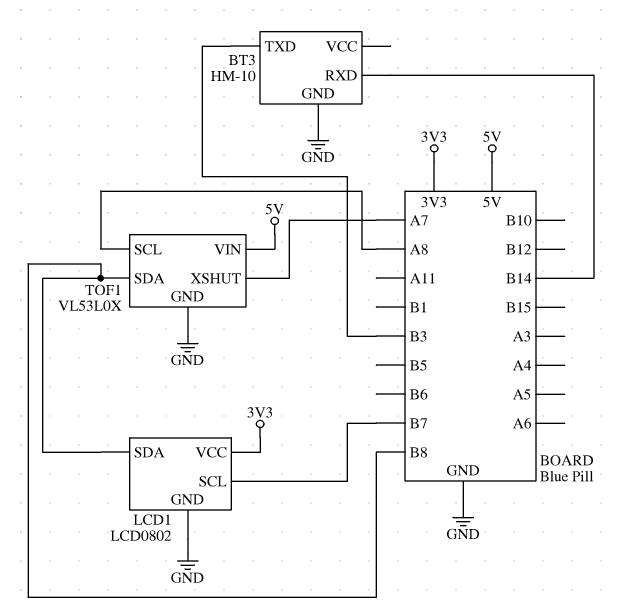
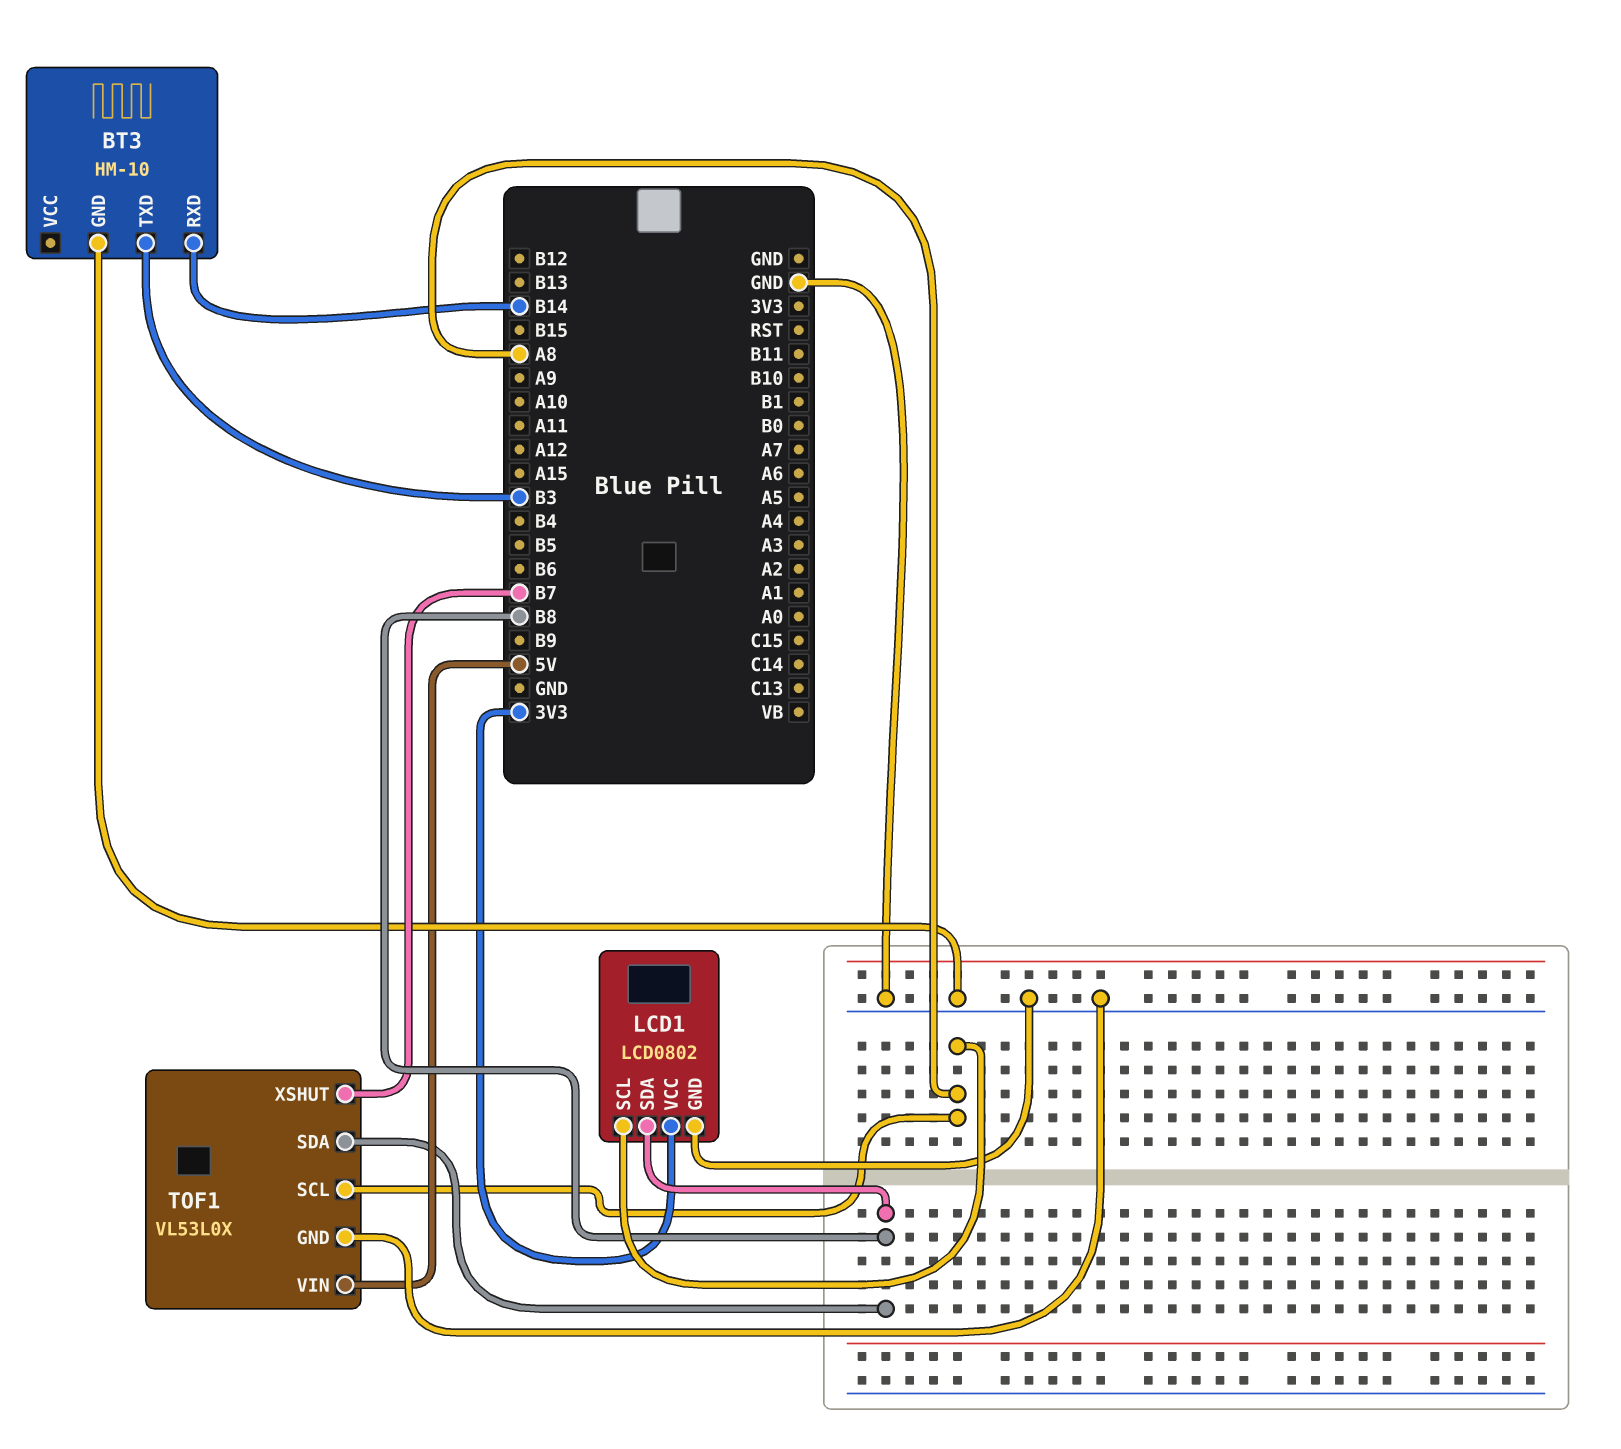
LCD1 pin SCL: B7 -> A8
TOF1 pin XSHUT: A7 -> B7

